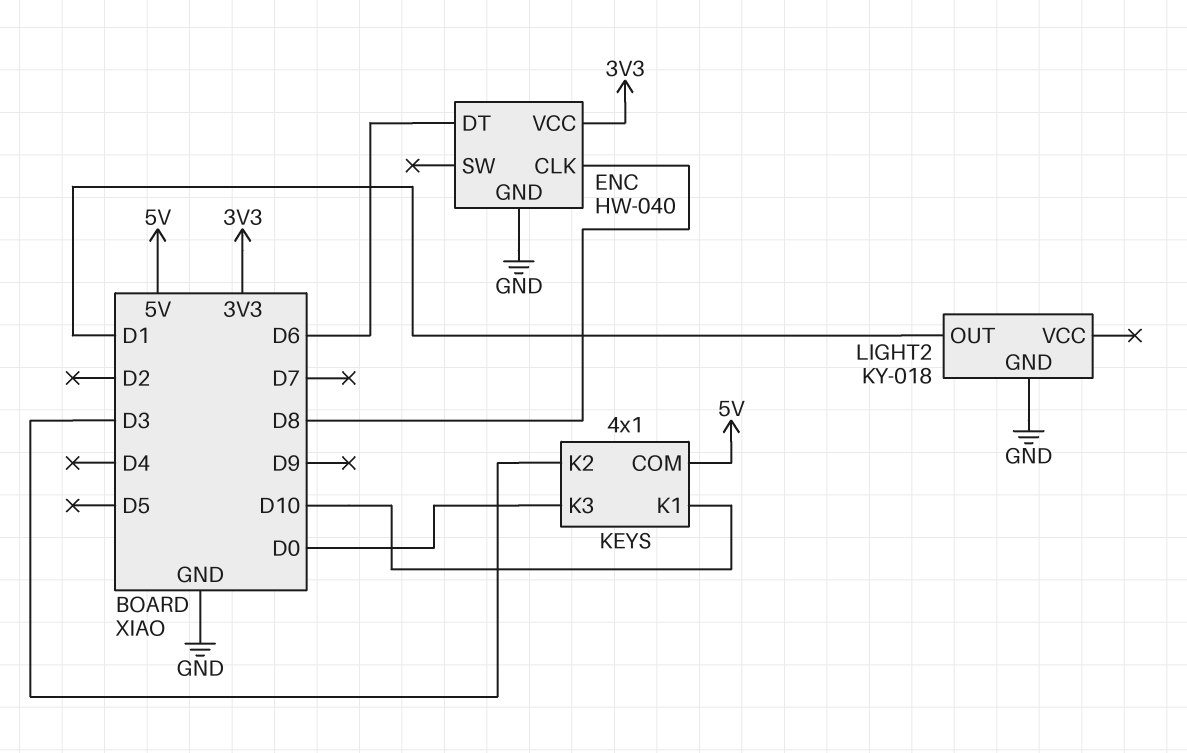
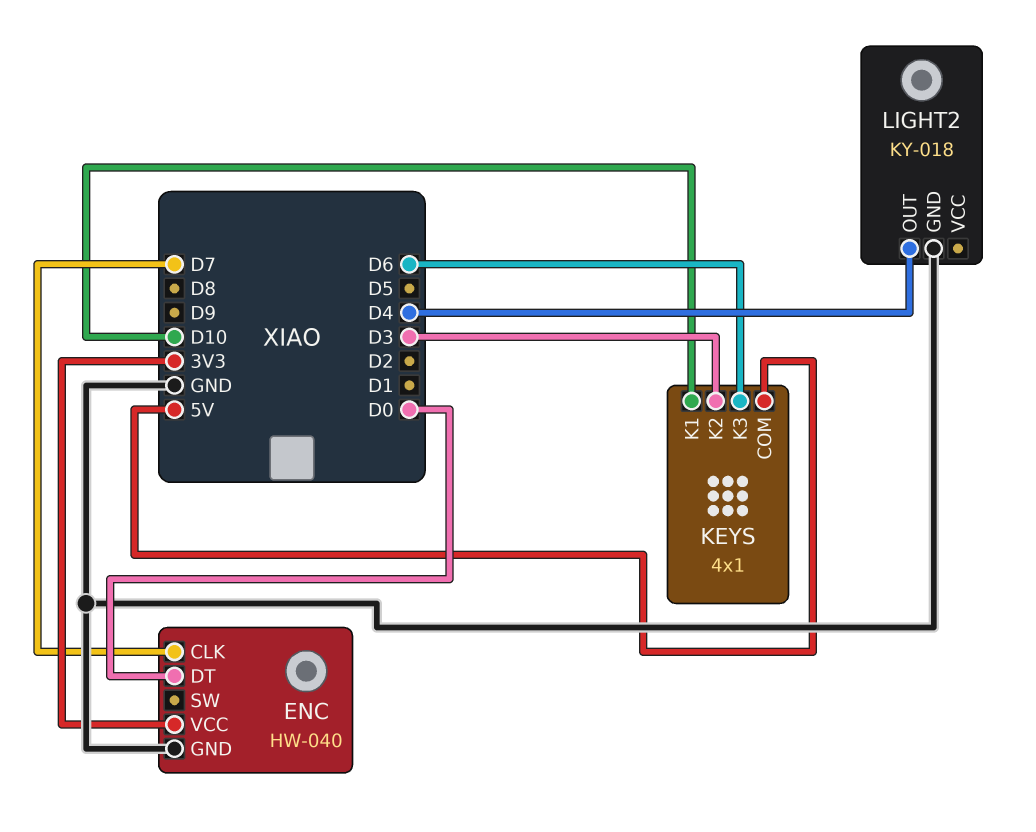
ENC pin CLK: D8 -> D7
ENC pin DT: D6 -> D0
KEYS pin K3: D0 -> D6
LIGHT2 pin OUT: D1 -> D4

